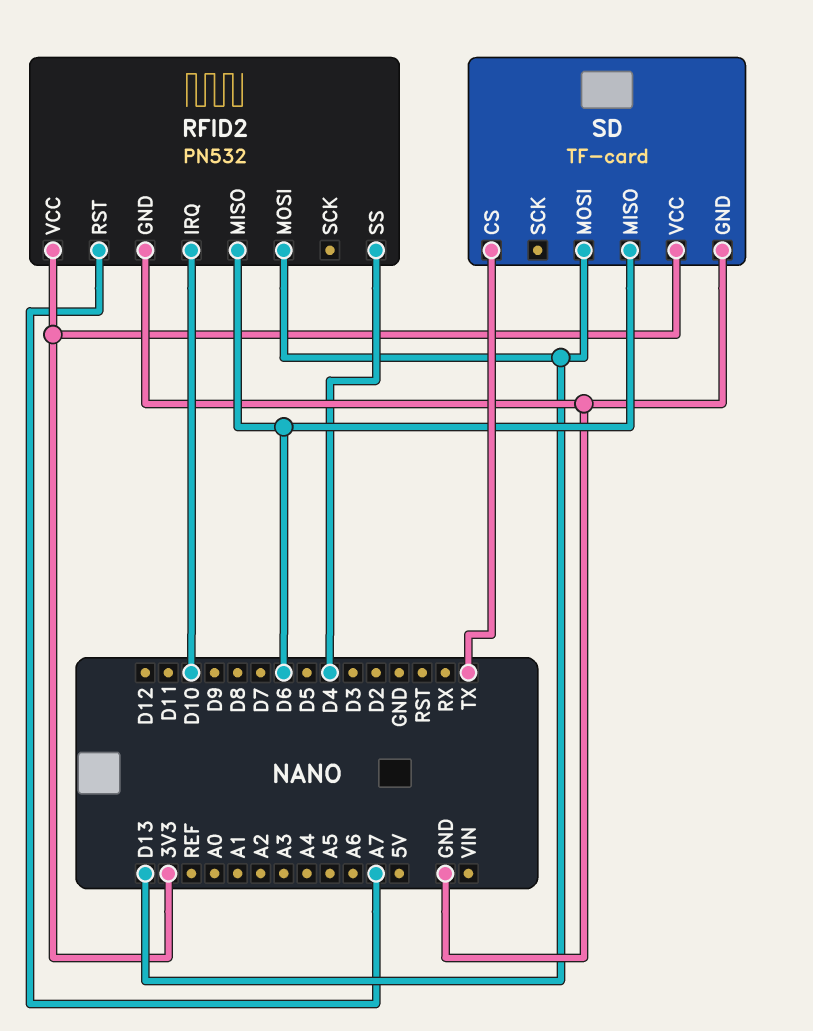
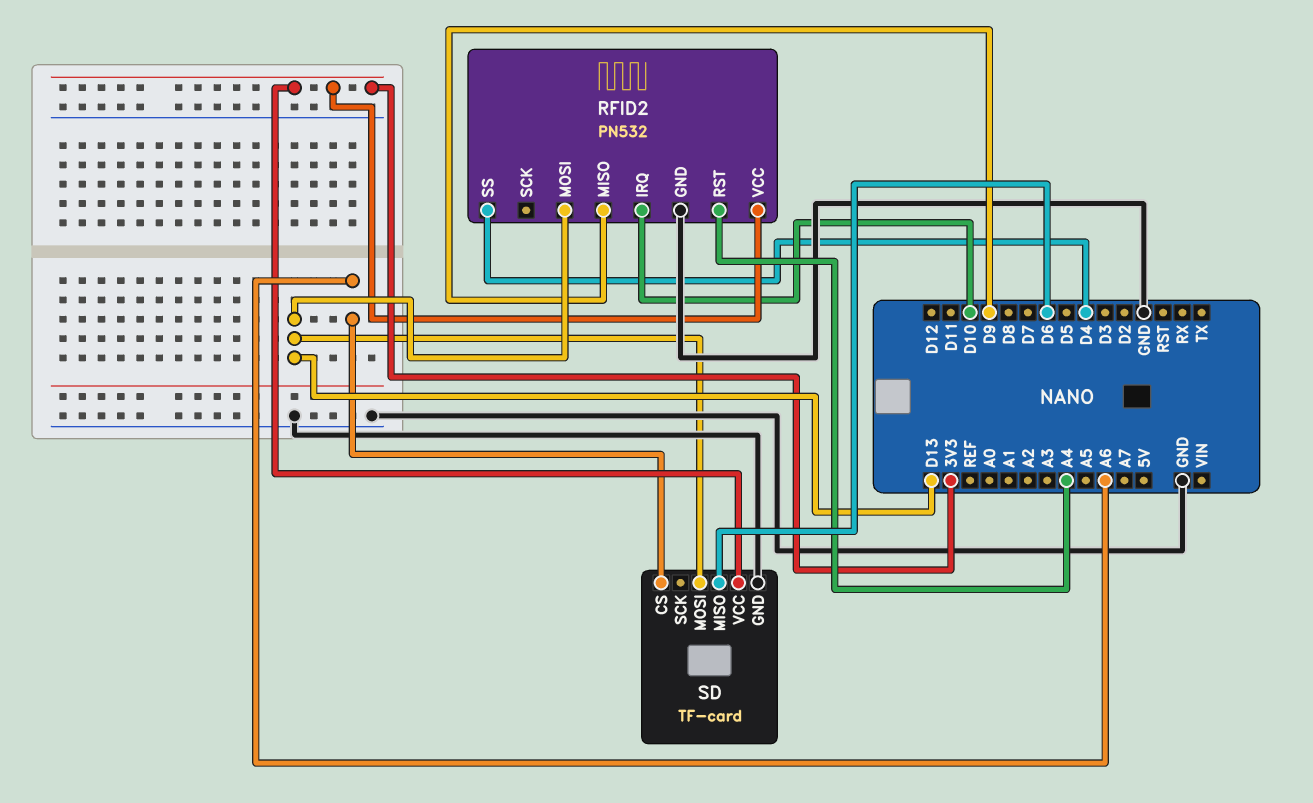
RFID2 pin MISO: D6 -> D9
RFID2 pin RST: A7 -> A4
SD pin CS: TX -> A6

